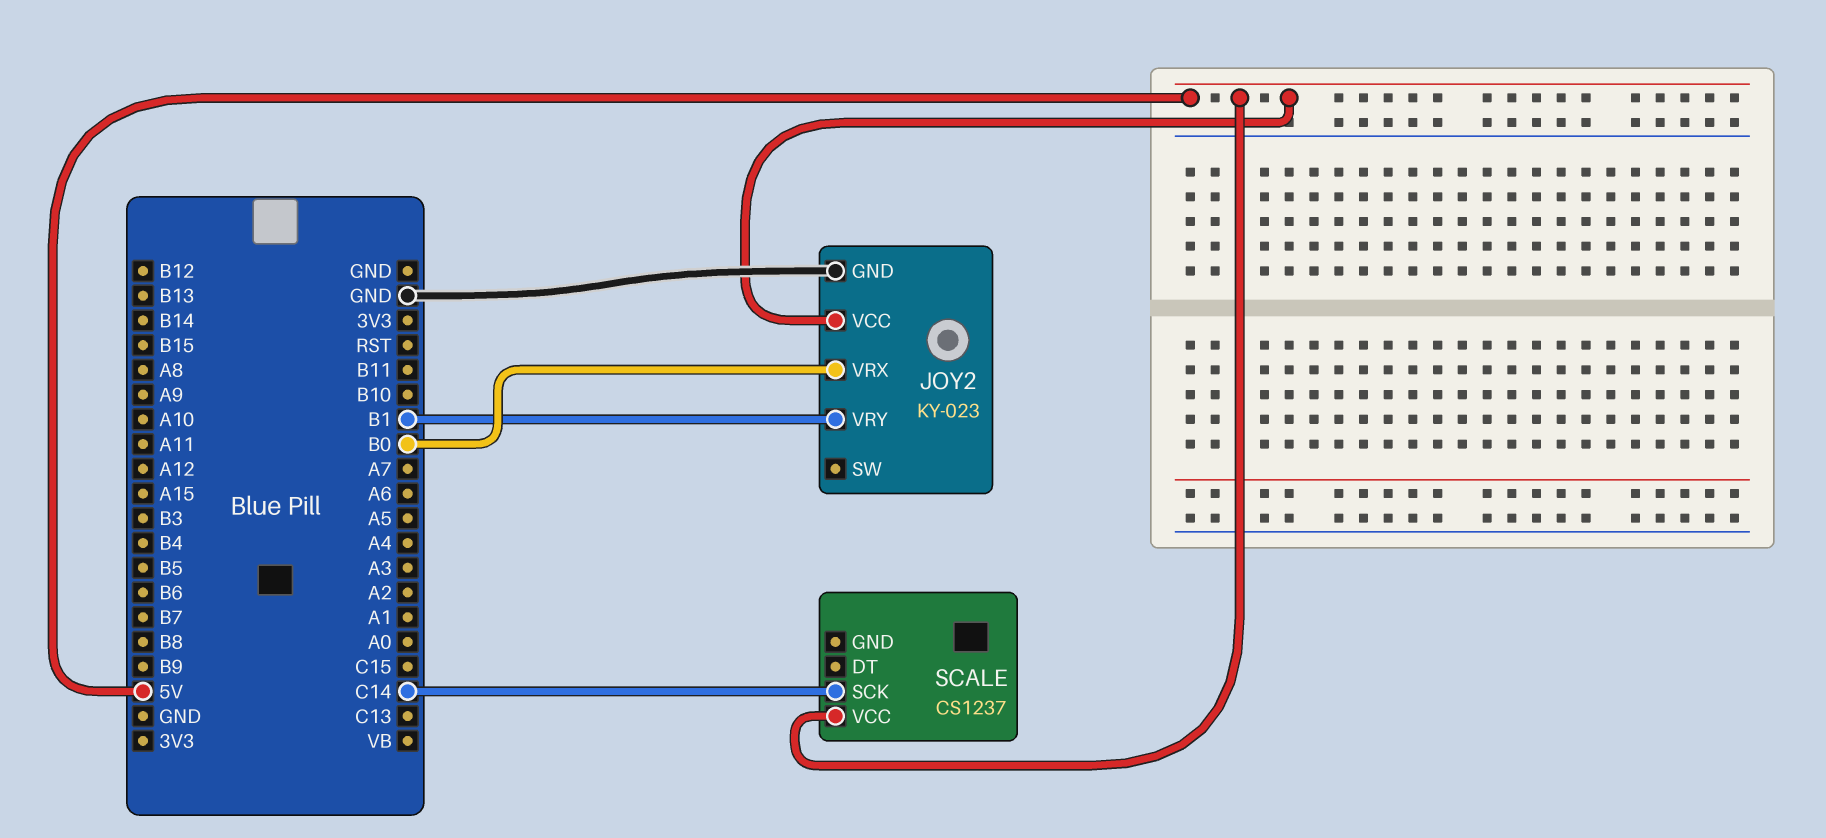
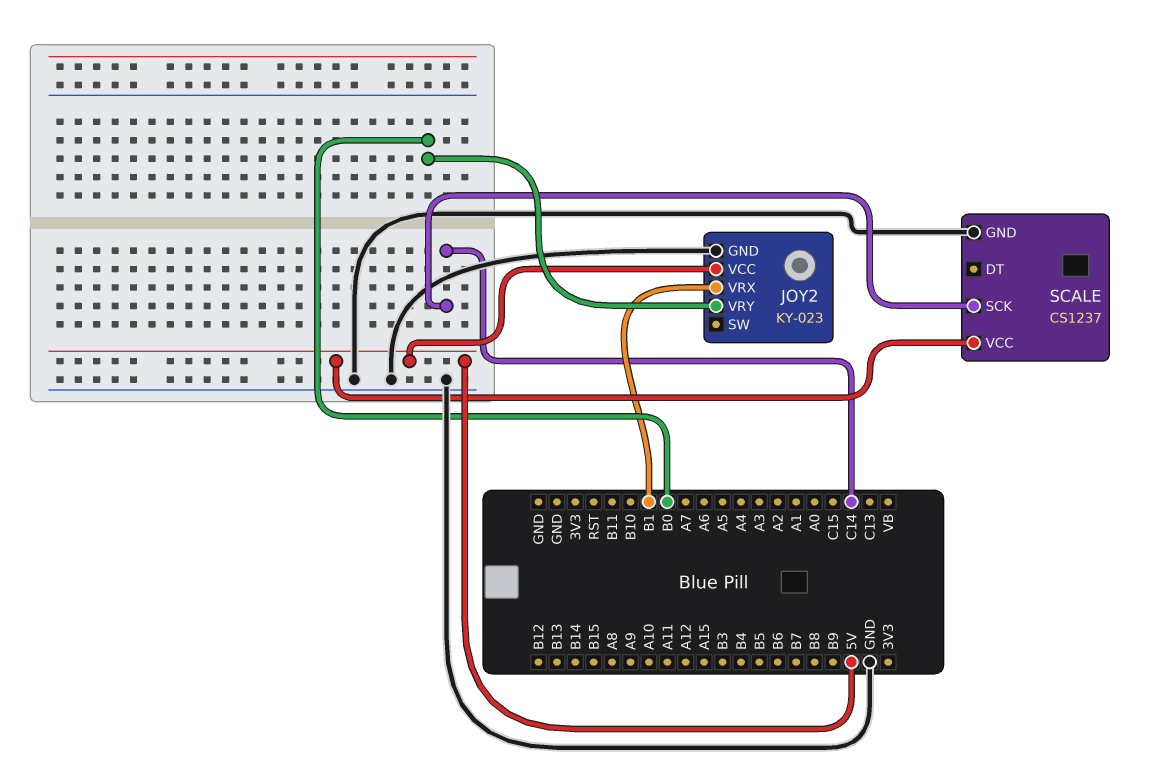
JOY2 pin VRX: B0 -> B1
JOY2 pin VRY: B1 -> B0
SCALE pin GND: none -> GND

